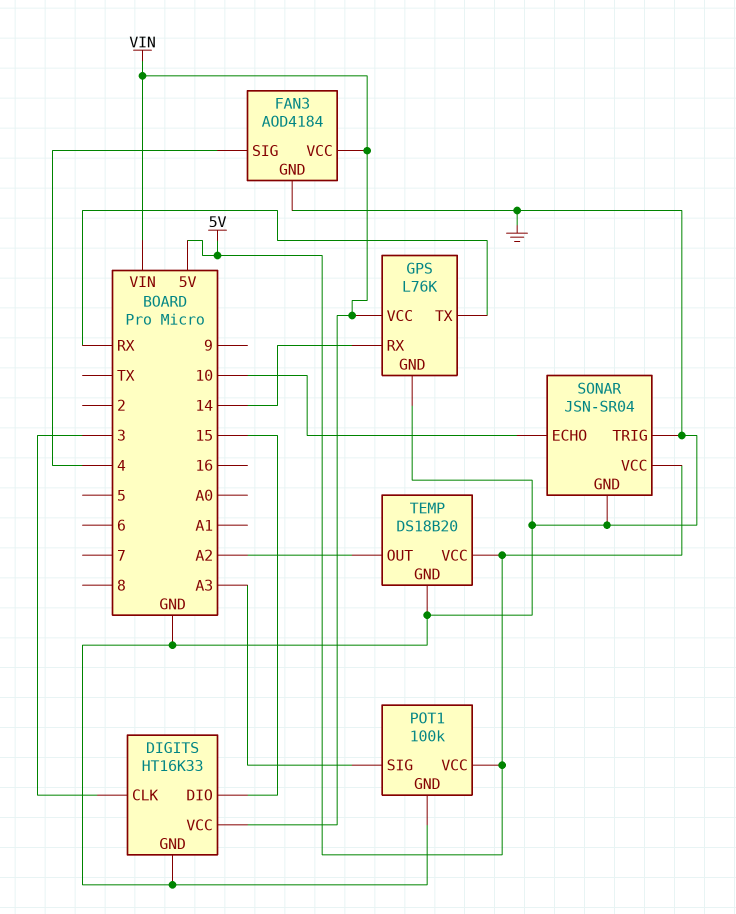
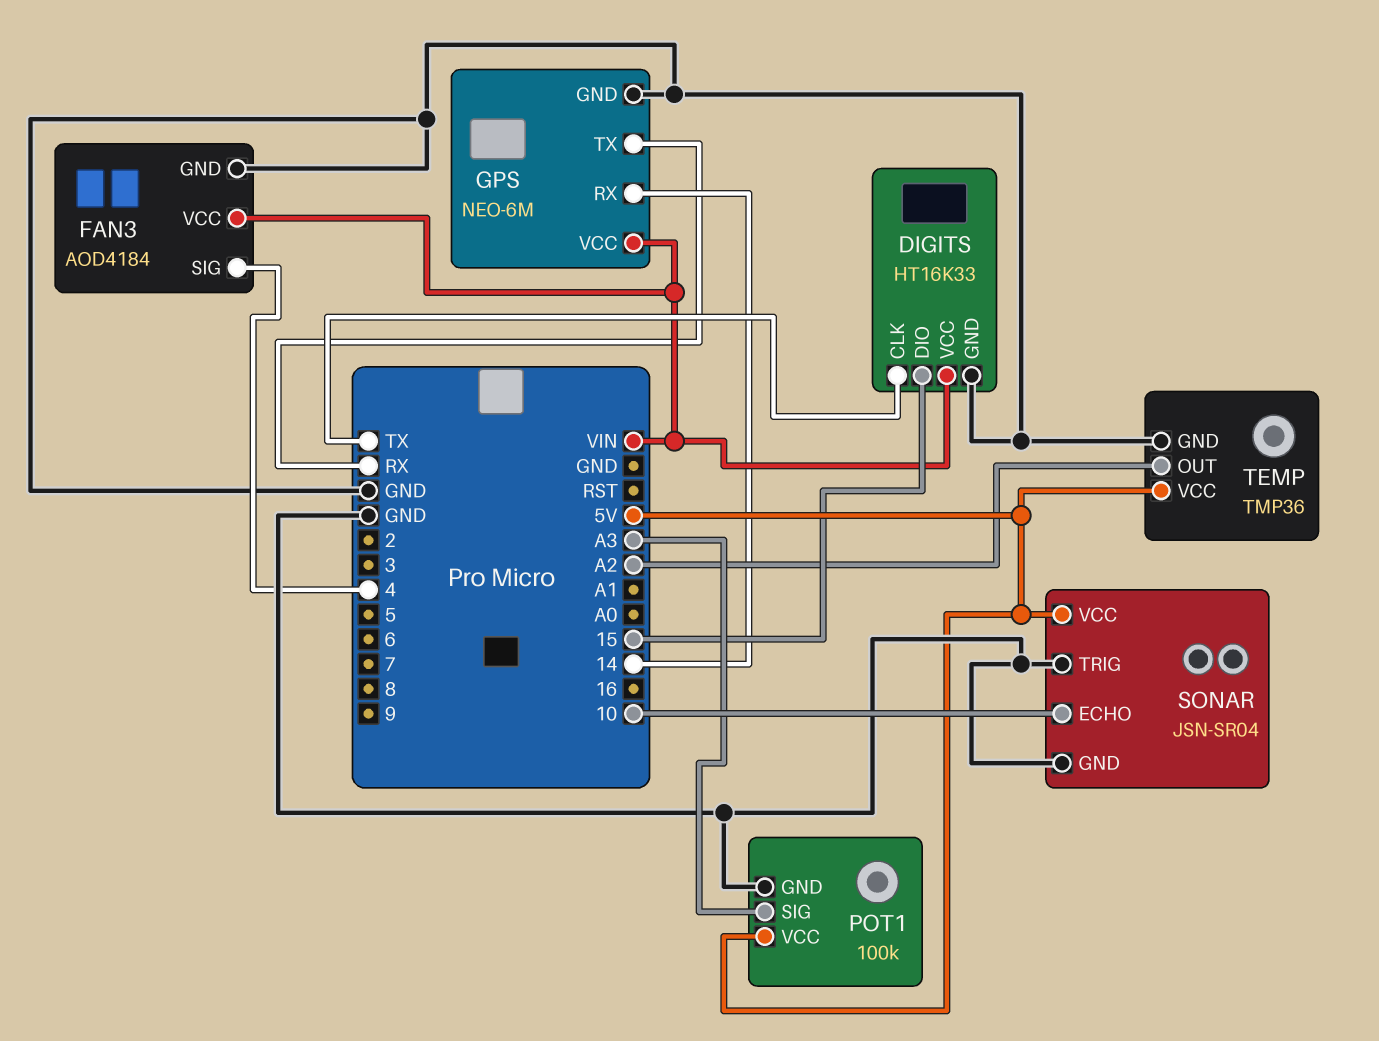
DIGITS pin CLK: 3 -> TX
GPS: L76K -> NEO-6M
TEMP: DS18B20 -> TMP36

